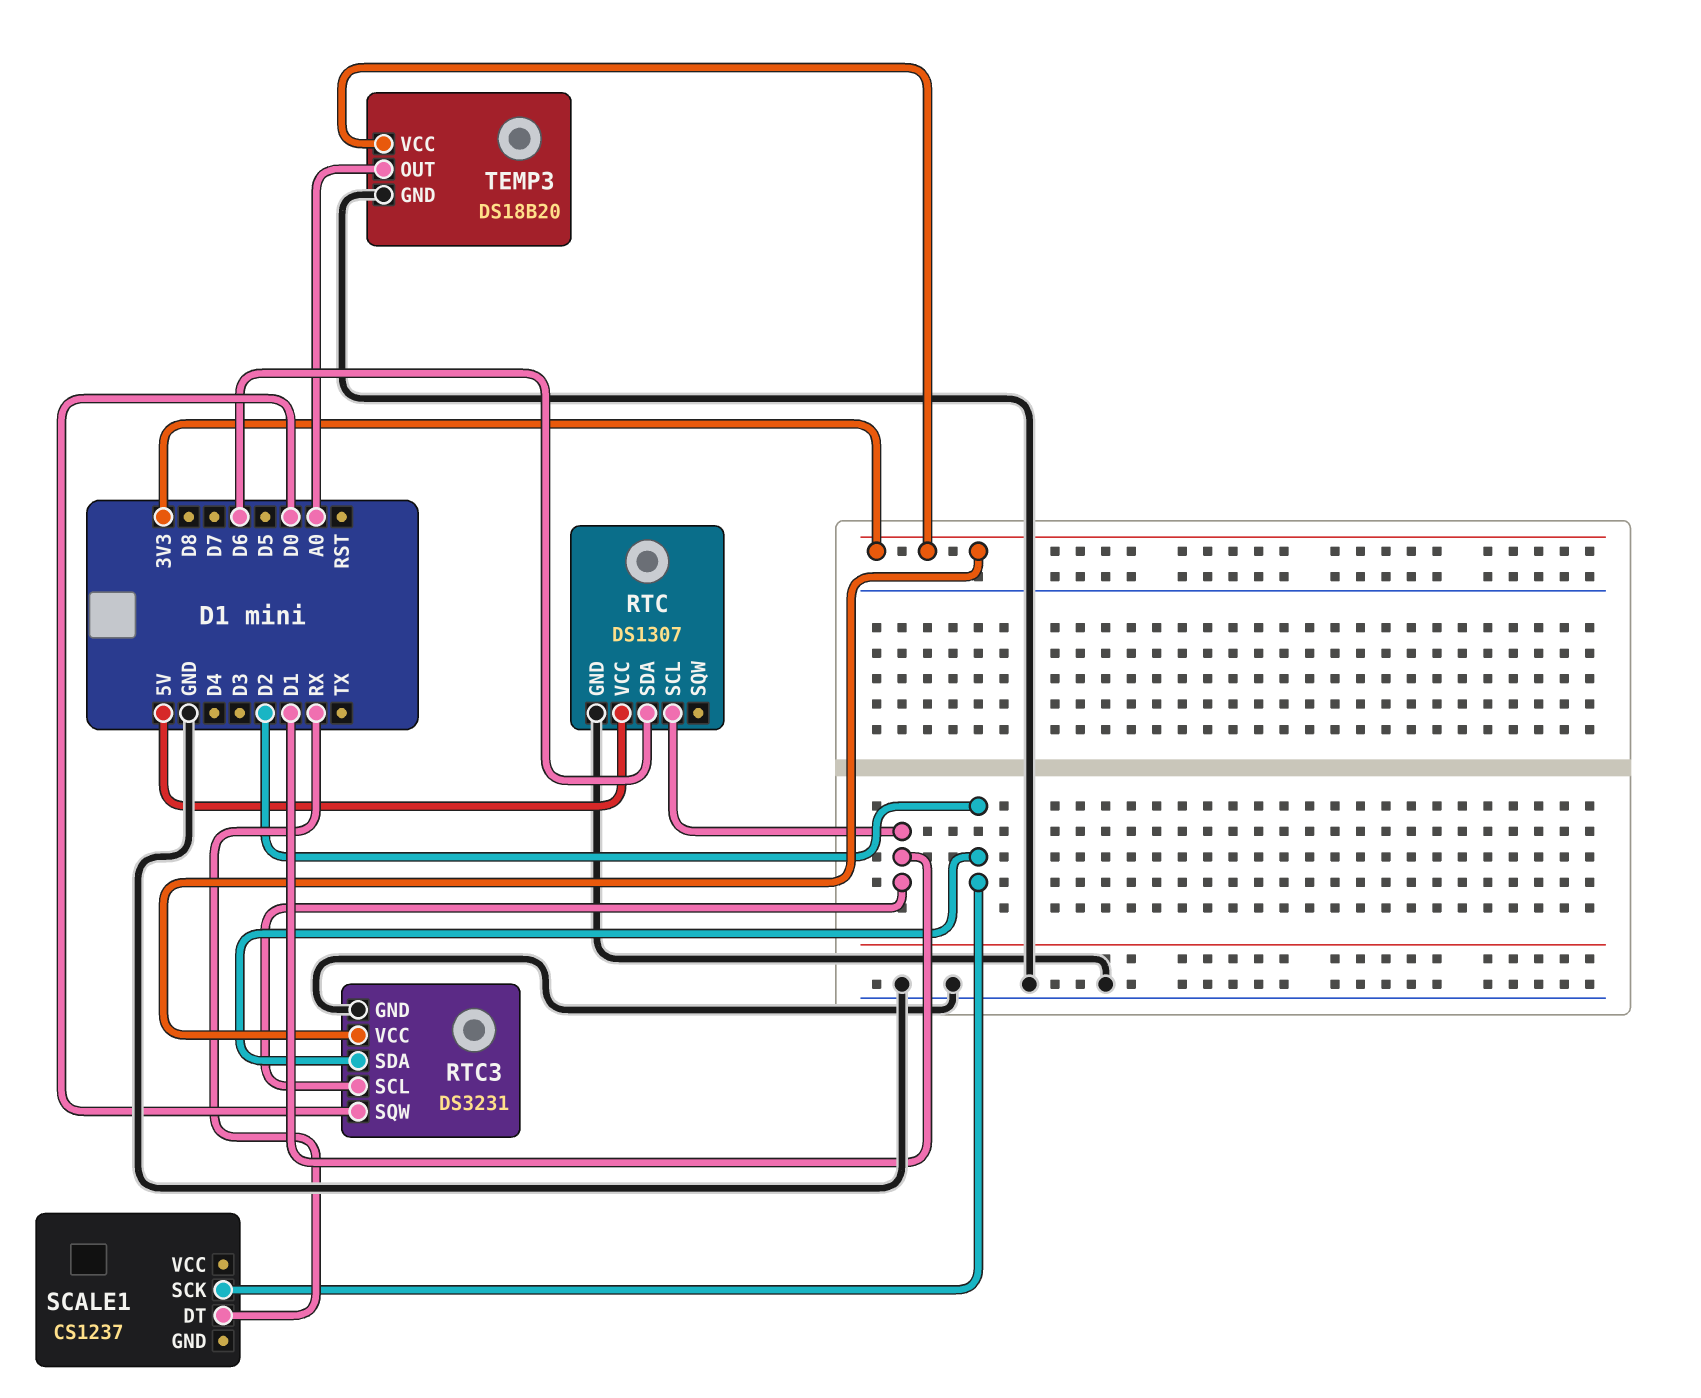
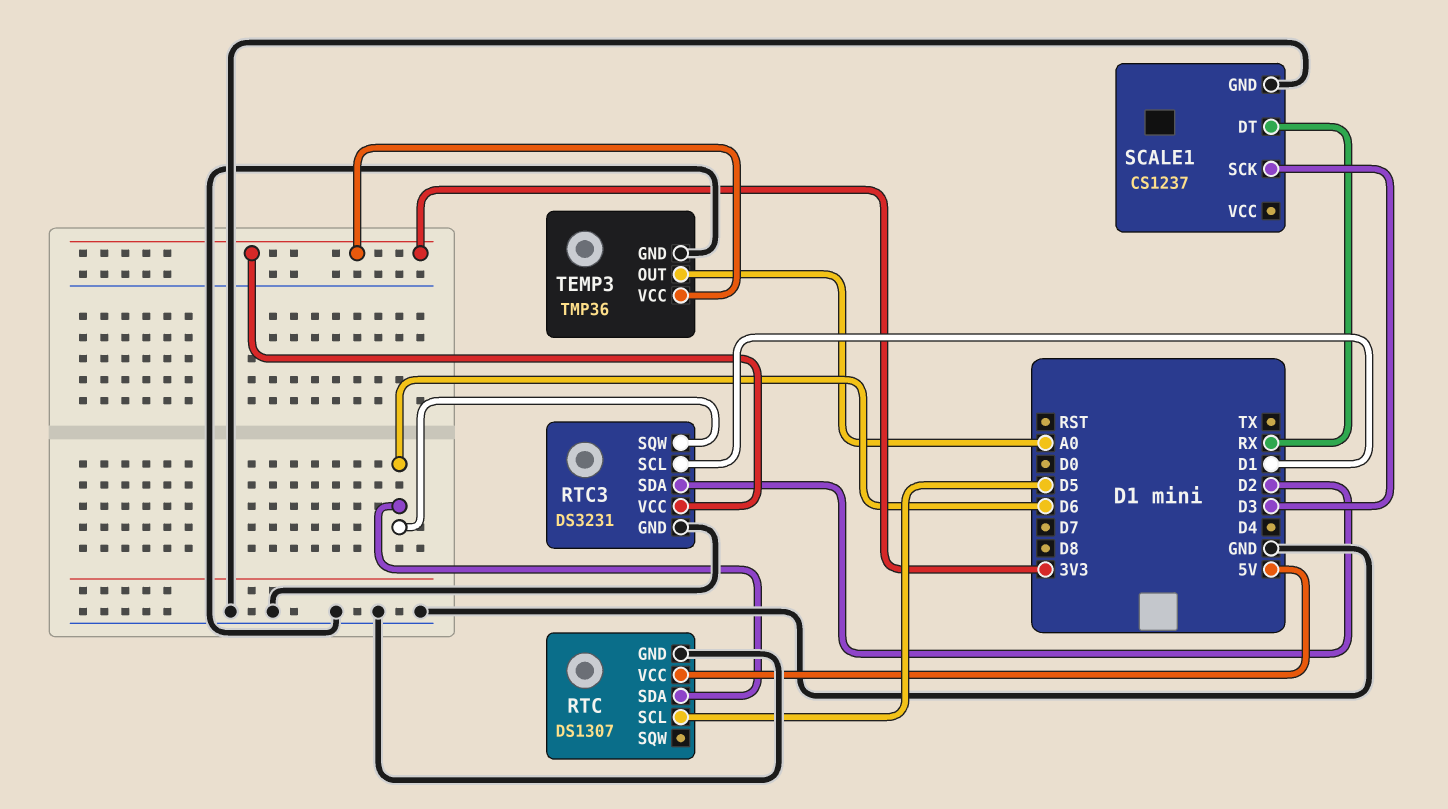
RTC pin SCL: D1 -> D5
RTC3 pin SQW: D0 -> D6
SCALE1 pin GND: none -> GND
SCALE1 pin SCK: D2 -> D3
TEMP3: DS18B20 -> TMP36

